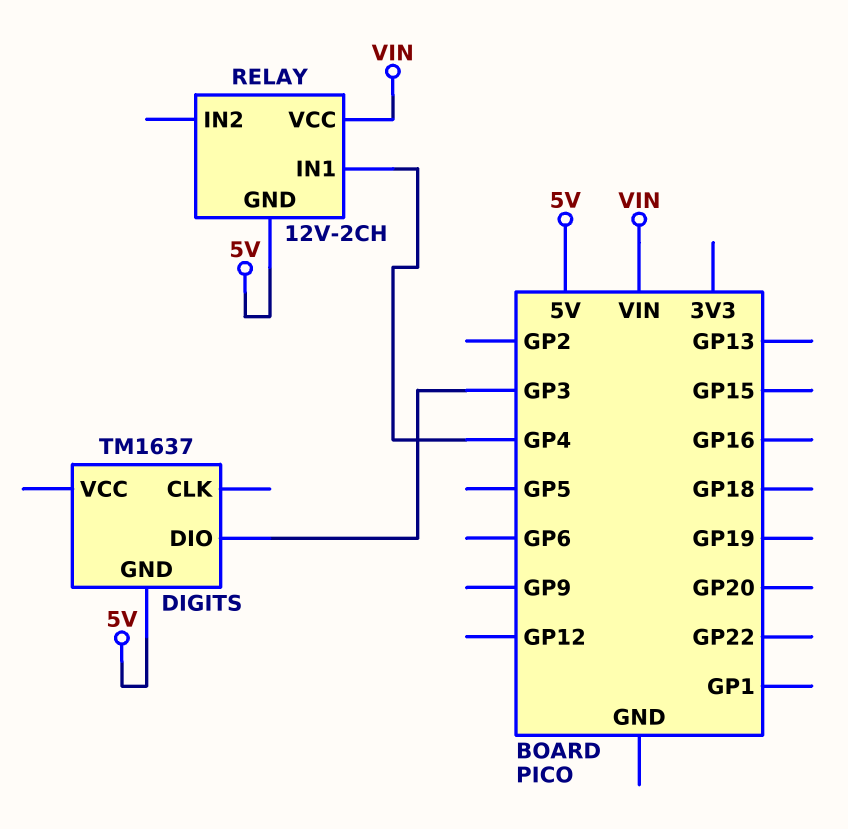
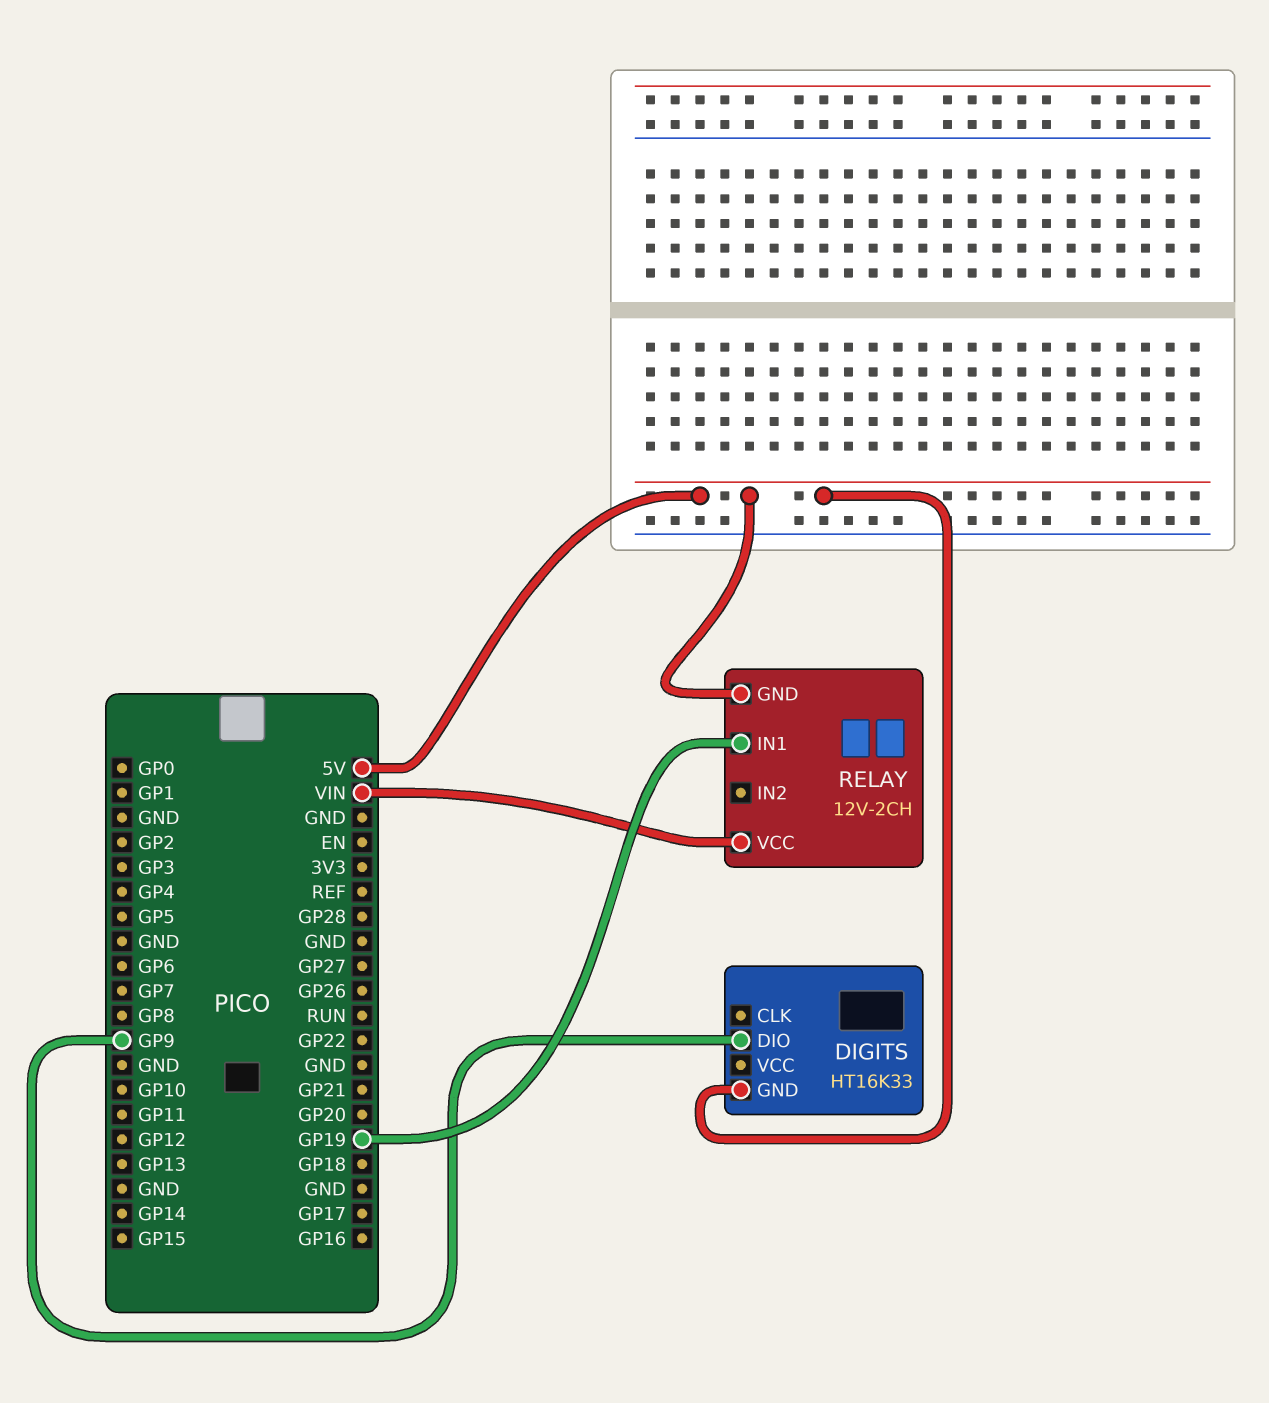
DIGITS: TM1637 -> HT16K33
DIGITS pin DIO: GP3 -> GP9
RELAY pin IN1: GP4 -> GP19

